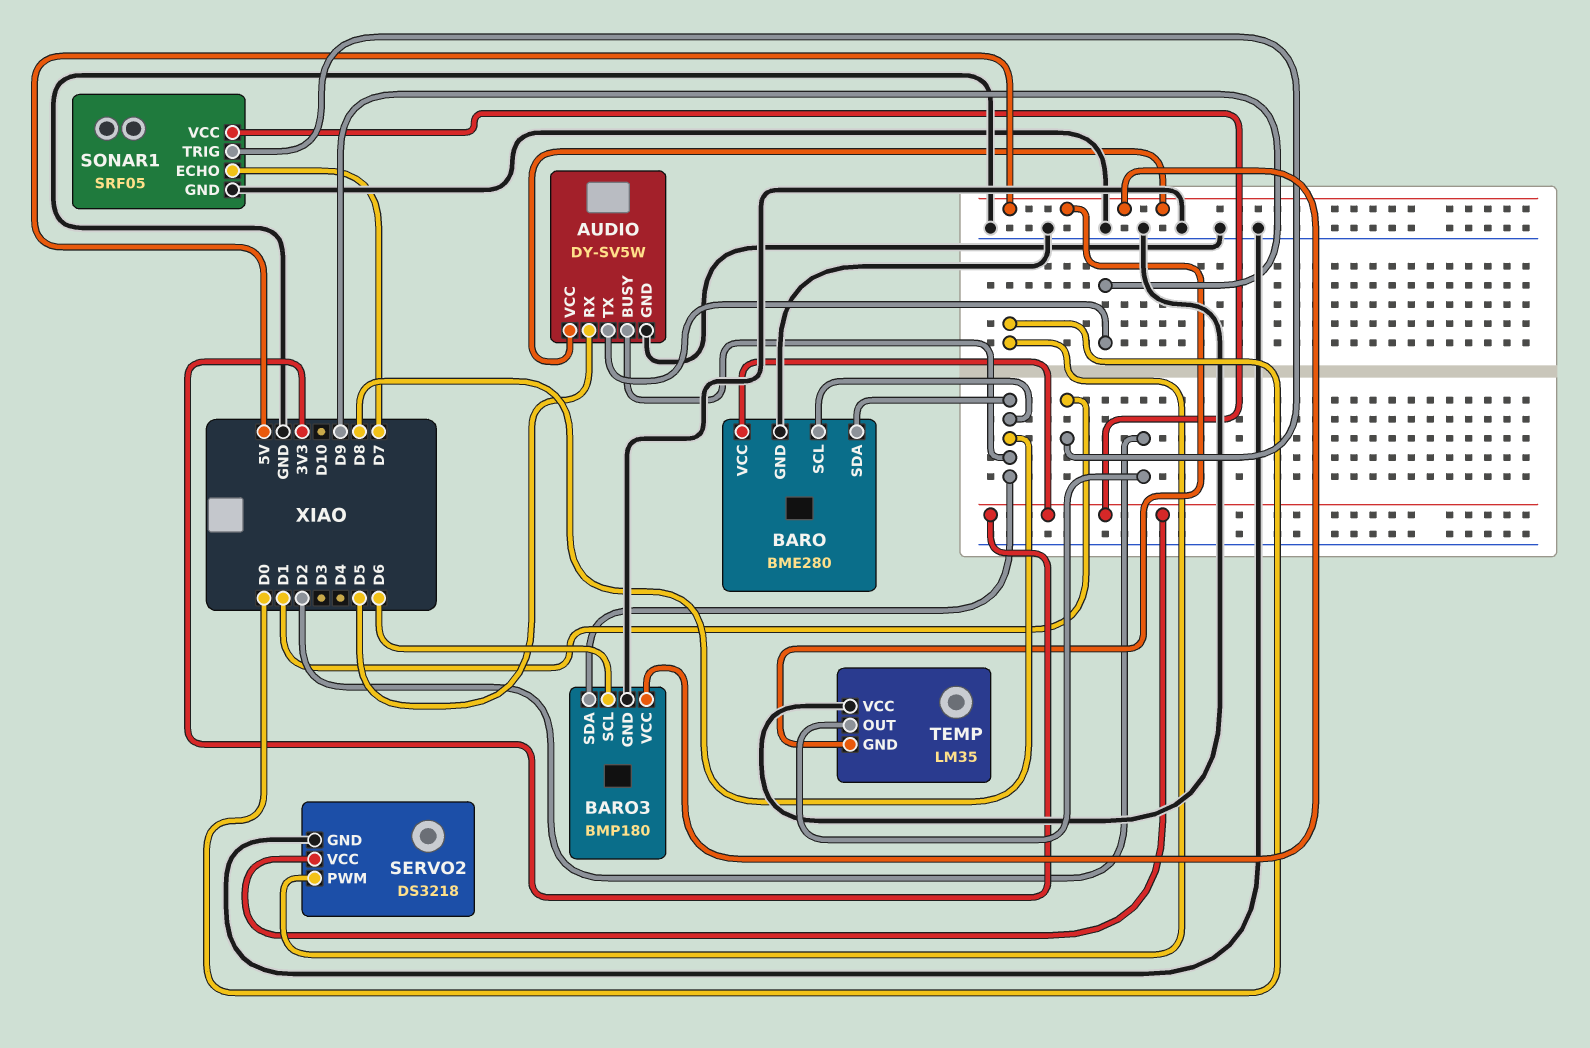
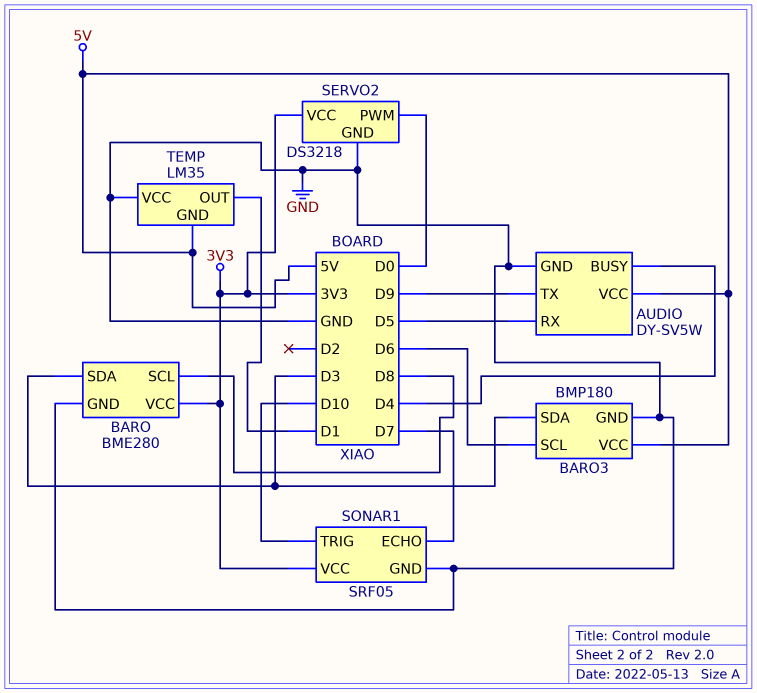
AUDIO pin BUSY: D8 -> D4
BARO pin SDA: D8 -> D3
BARO3 pin SDA: D8 -> D3
SONAR1 pin TRIG: D1 -> D10
TEMP pin OUT: D2 -> D1

